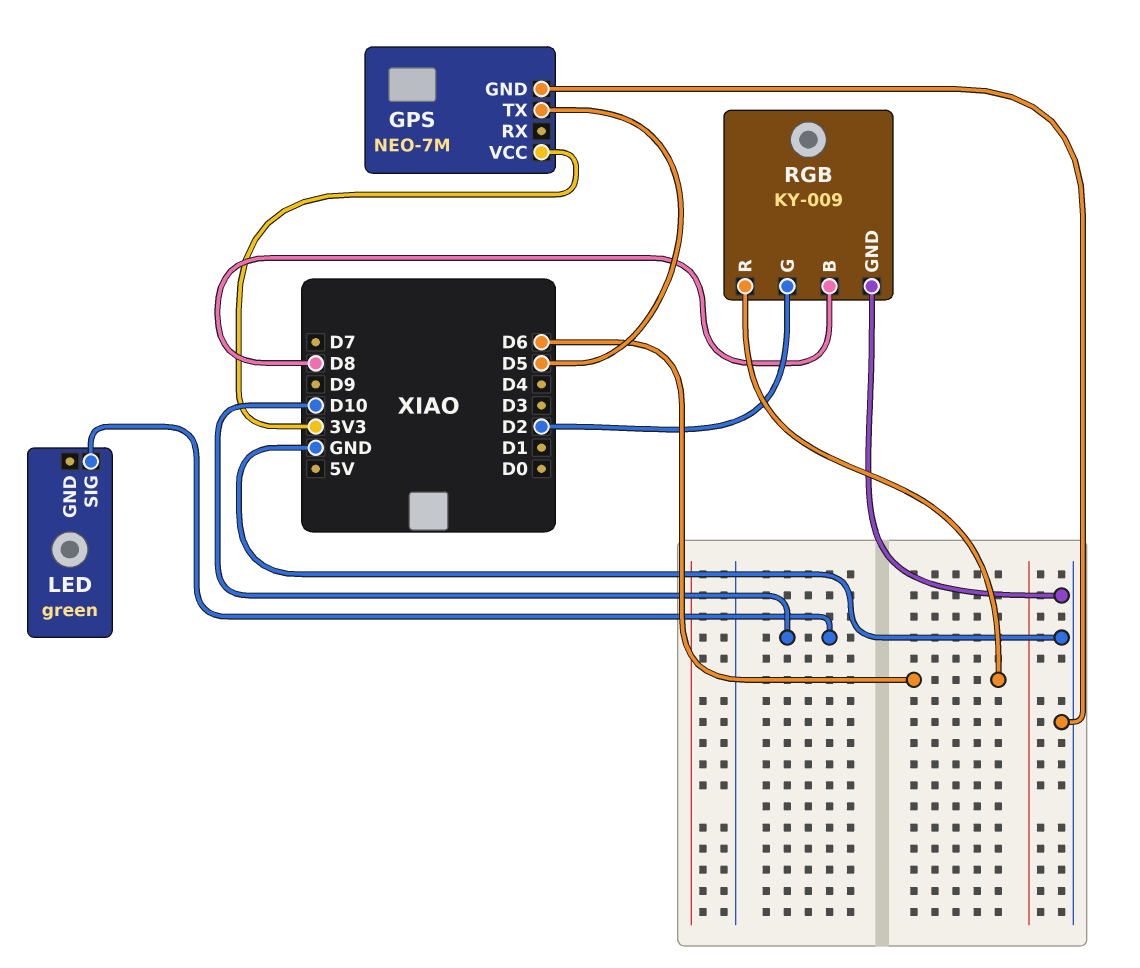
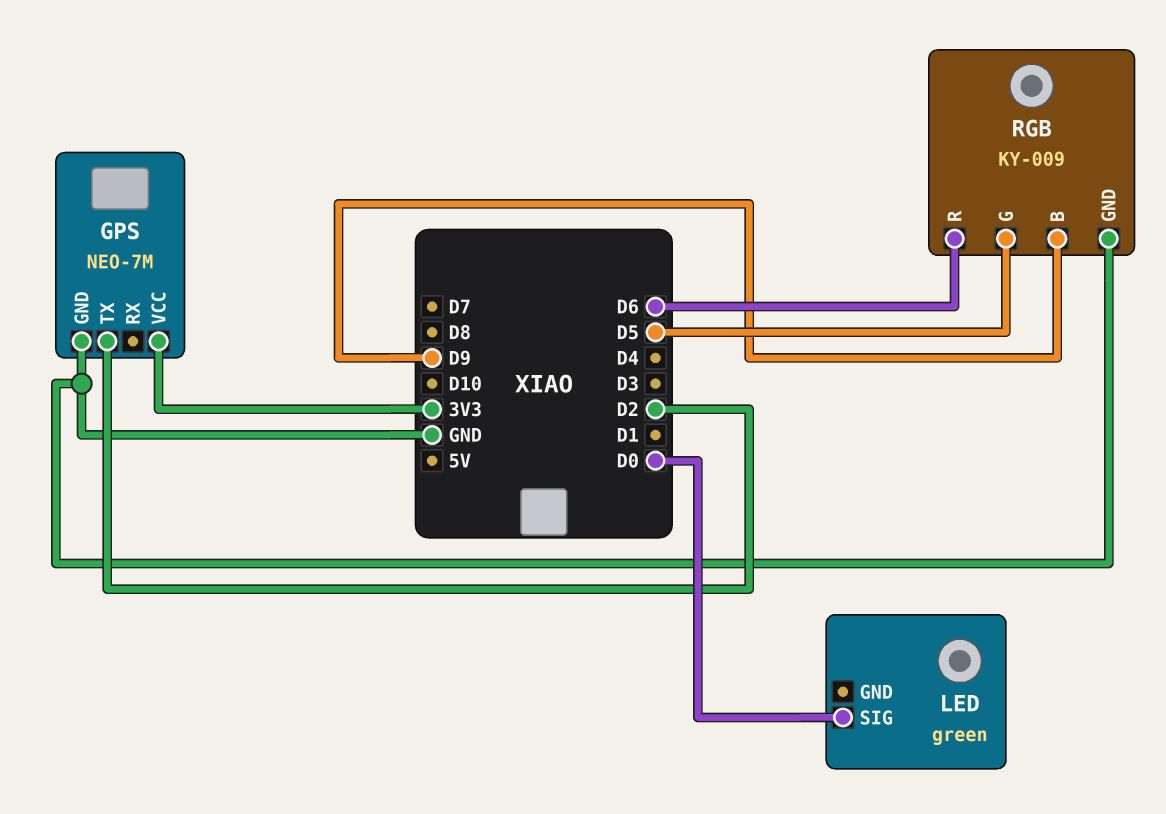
GPS pin TX: D5 -> D2
LED pin SIG: D10 -> D0
RGB pin B: D8 -> D9
RGB pin G: D2 -> D5

